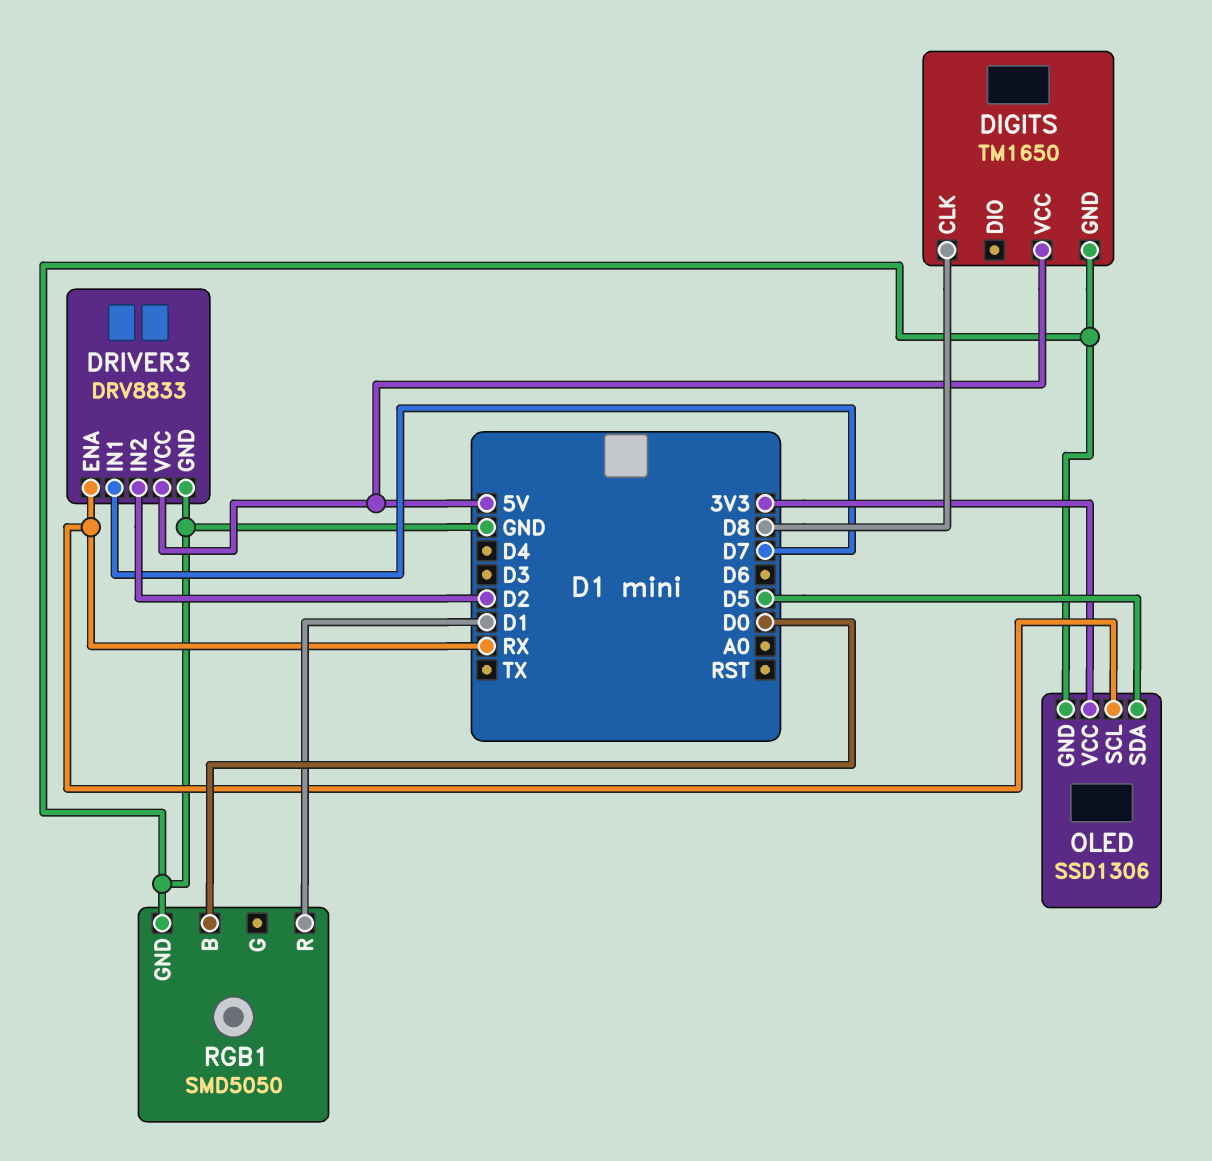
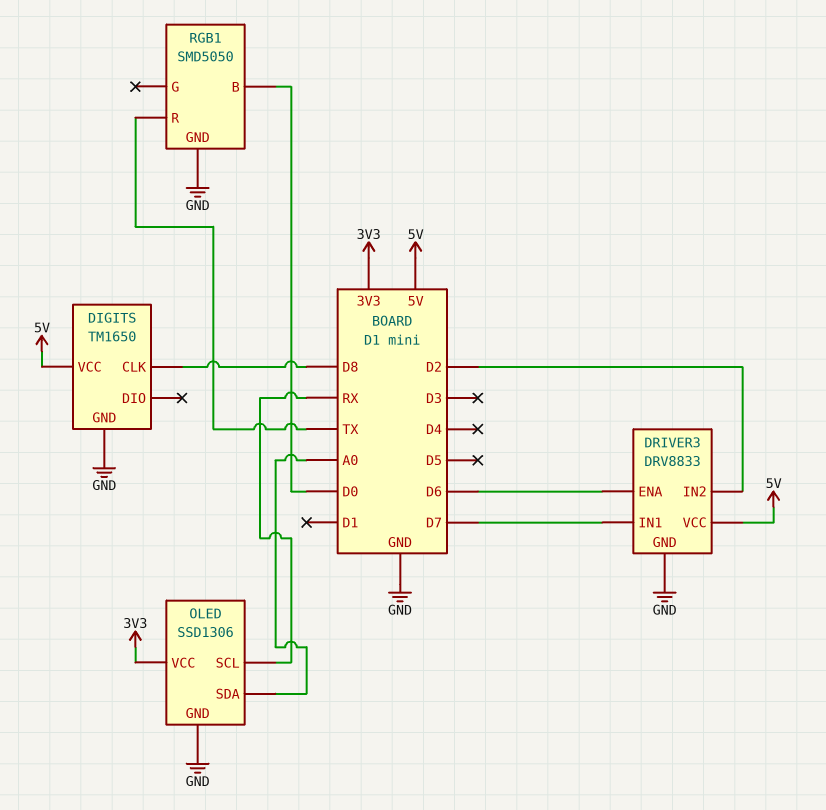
DRIVER3 pin ENA: RX -> D6
OLED pin SDA: D5 -> A0
RGB1 pin R: D1 -> TX

